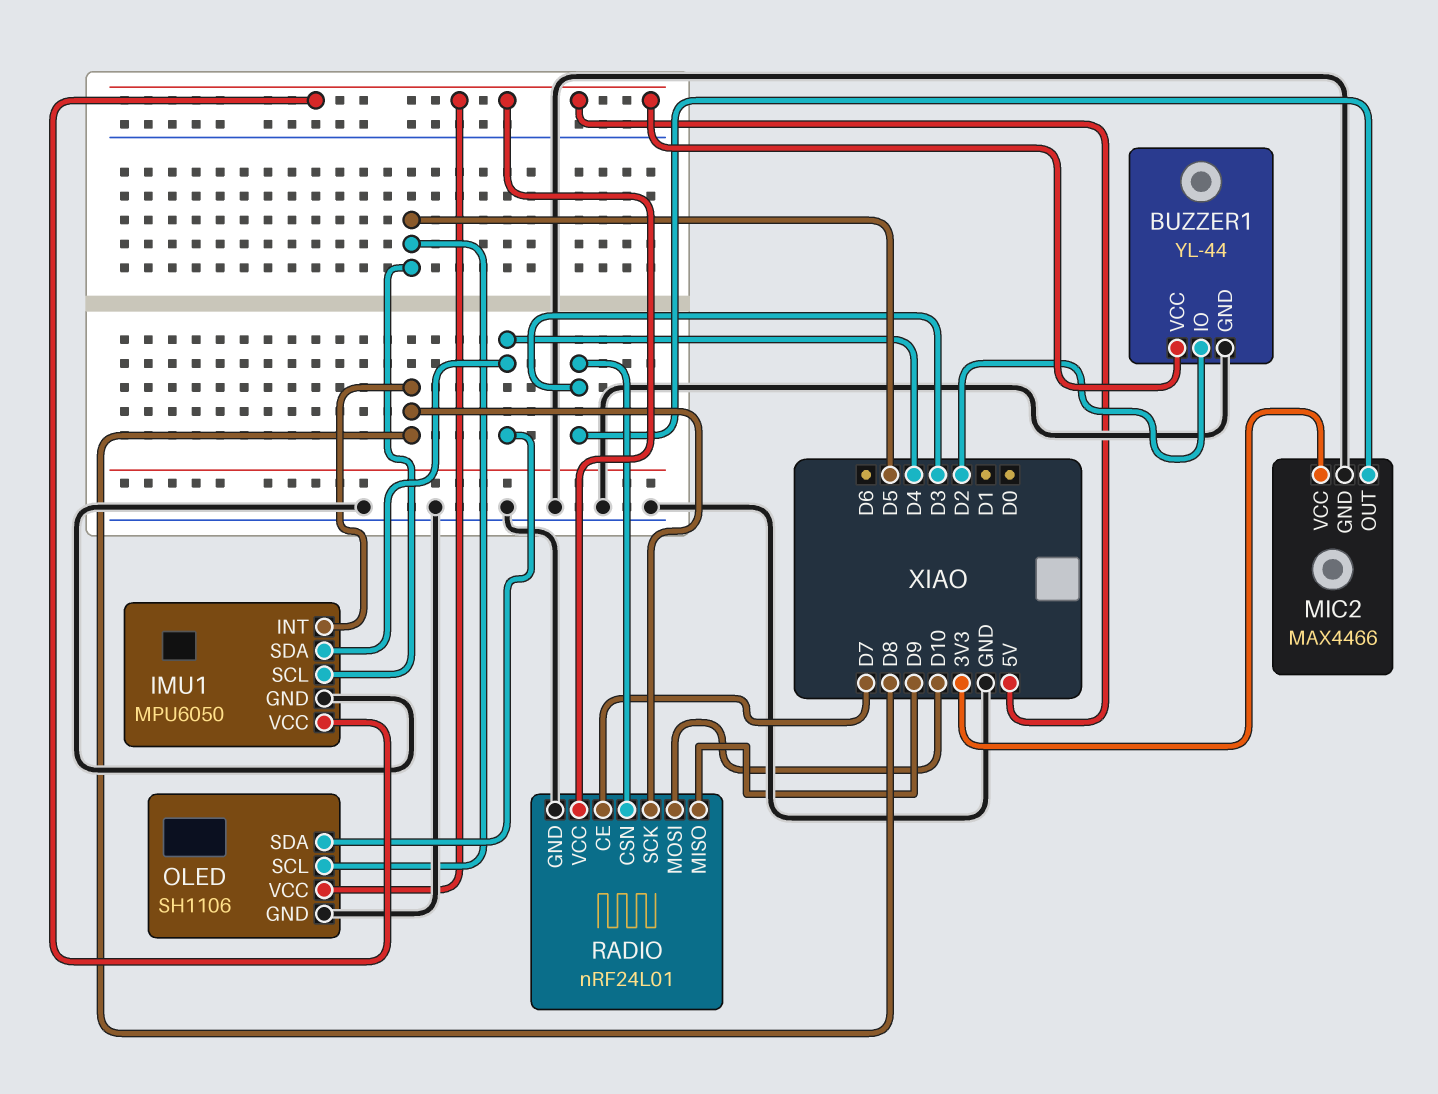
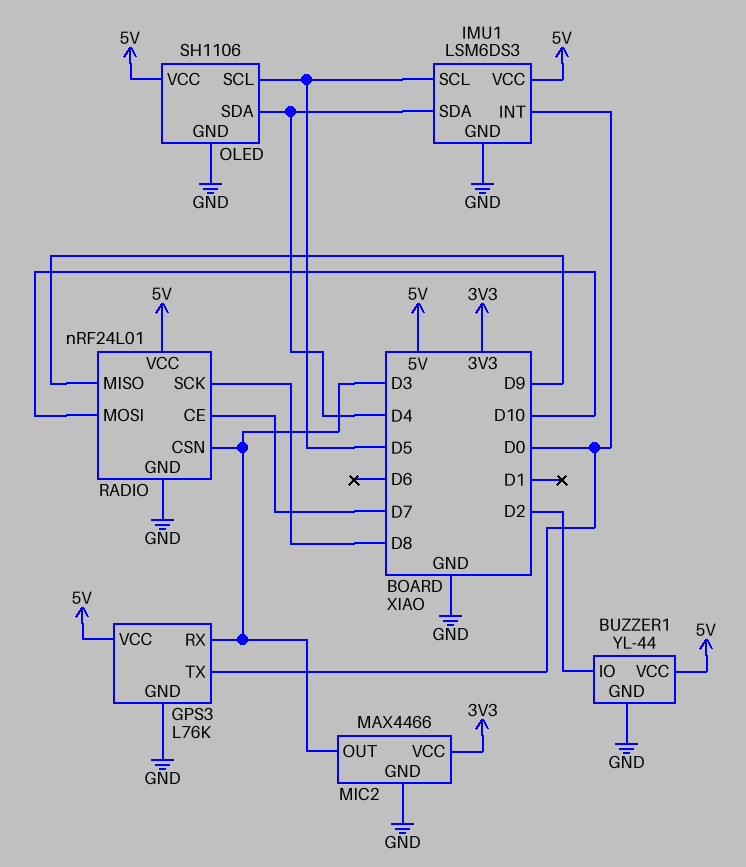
GPS3: none -> L76K
GPS3 pin GND: none -> GND
GPS3 pin RX: none -> D3
GPS3 pin TX: none -> D0
GPS3 pin VCC: none -> 5V
IMU1: MPU6050 -> LSM6DS3
IMU1 pin INT: D8 -> D0

